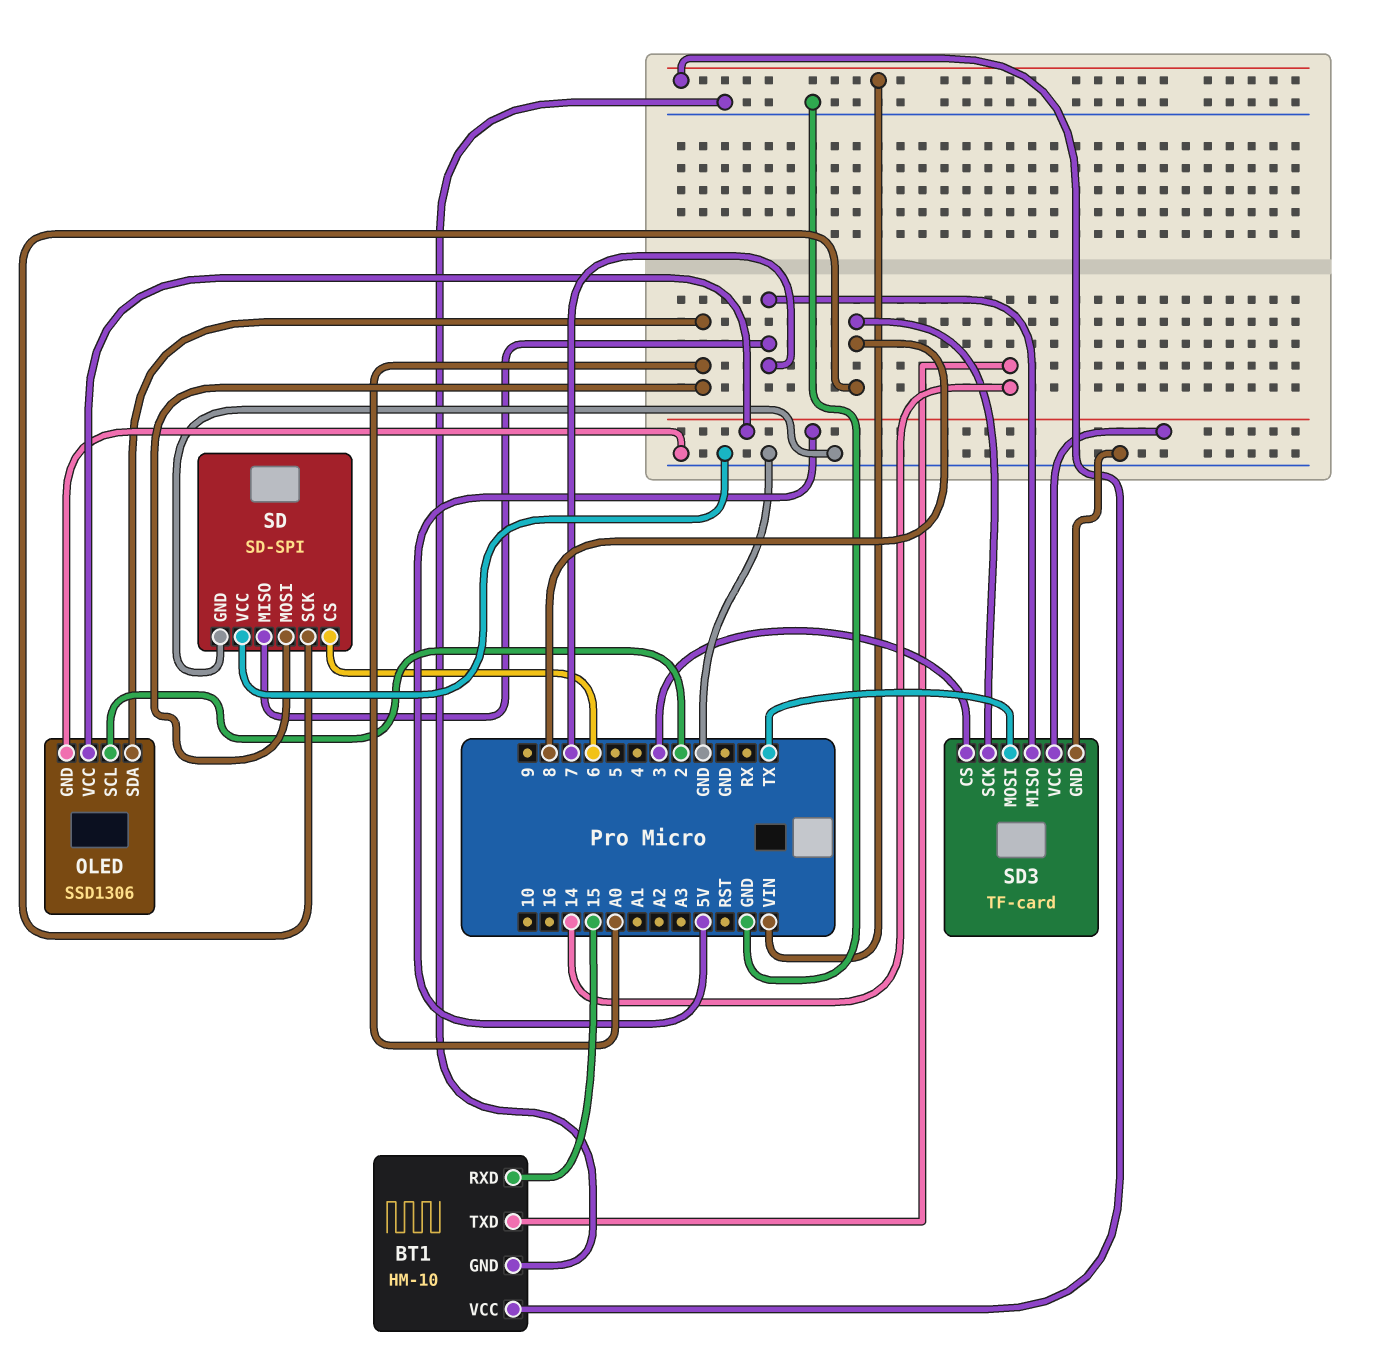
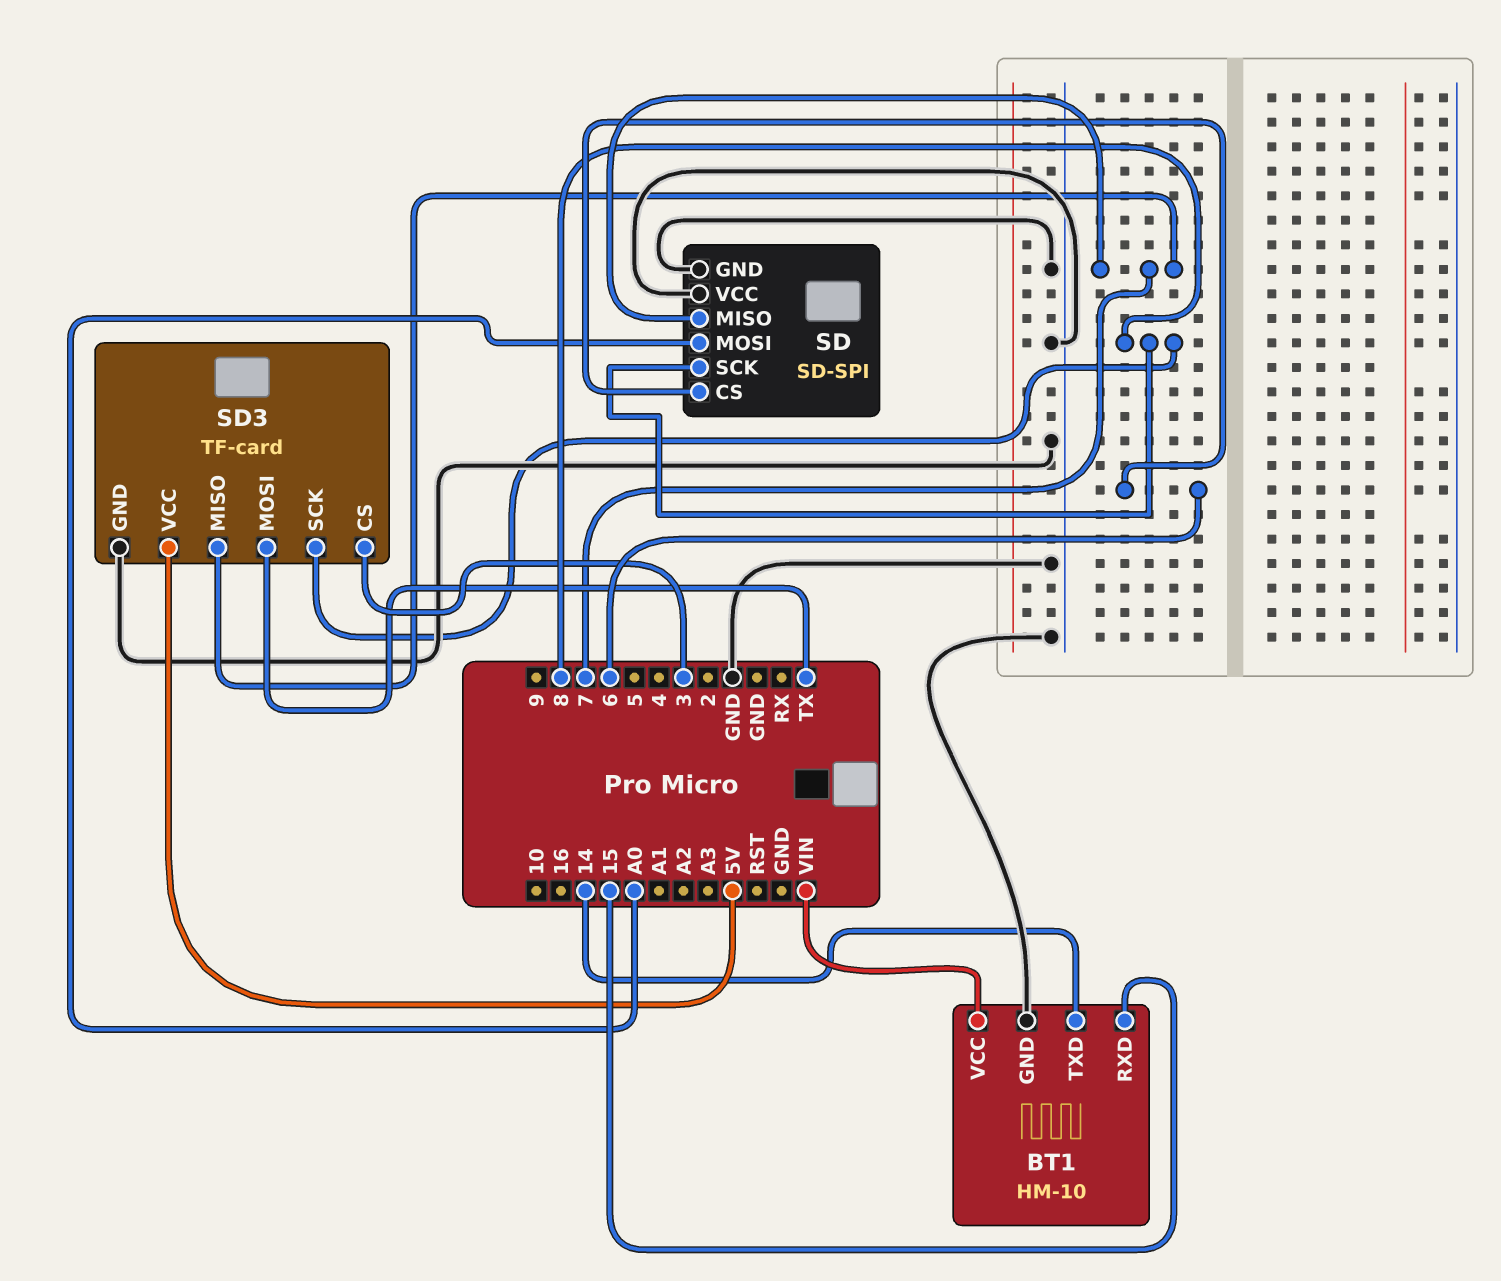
OLED: SSD1306 -> none
OLED pin GND: GND -> none
OLED pin SCL: 2 -> none
OLED pin SDA: A0 -> none
OLED pin VCC: 5V -> none

